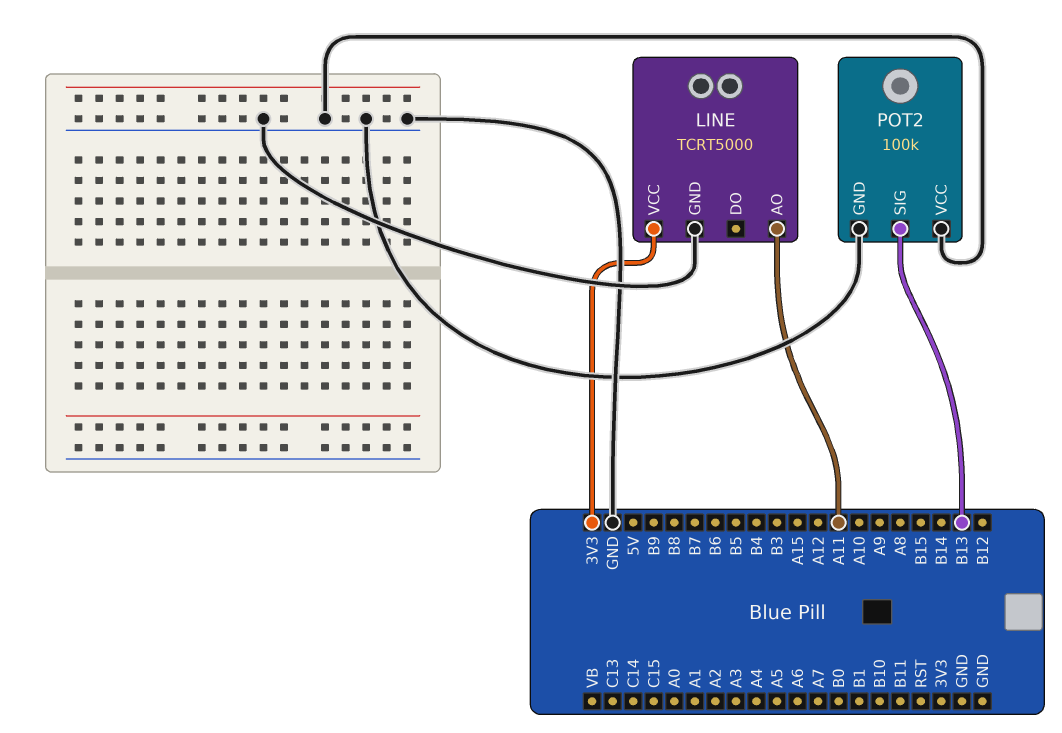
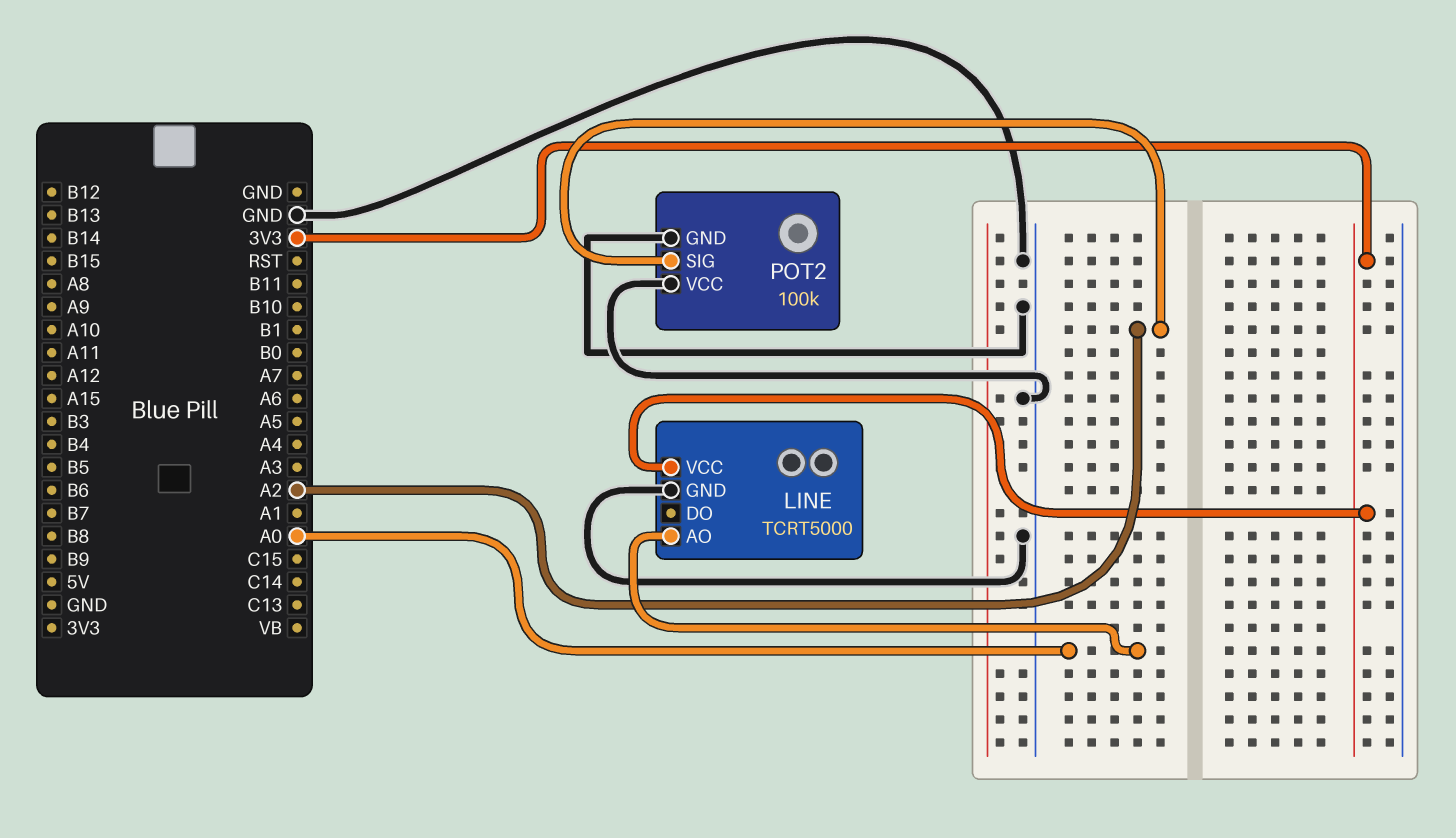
LINE pin AO: A11 -> A0
POT2 pin SIG: B13 -> A2

